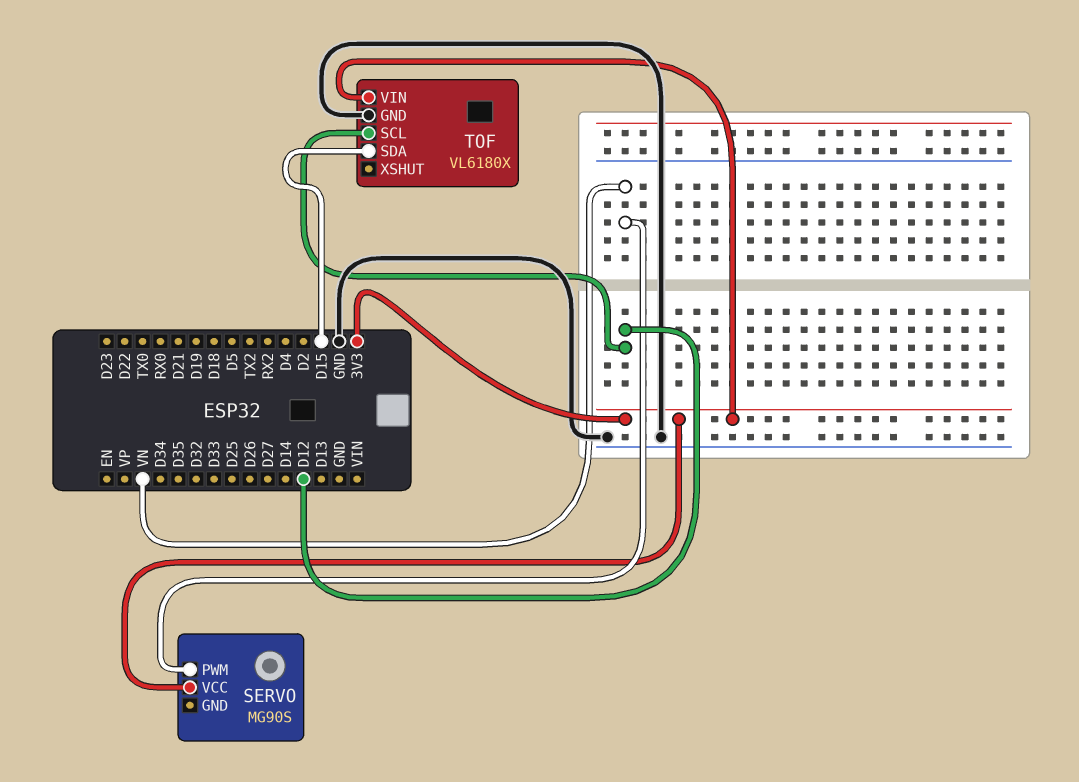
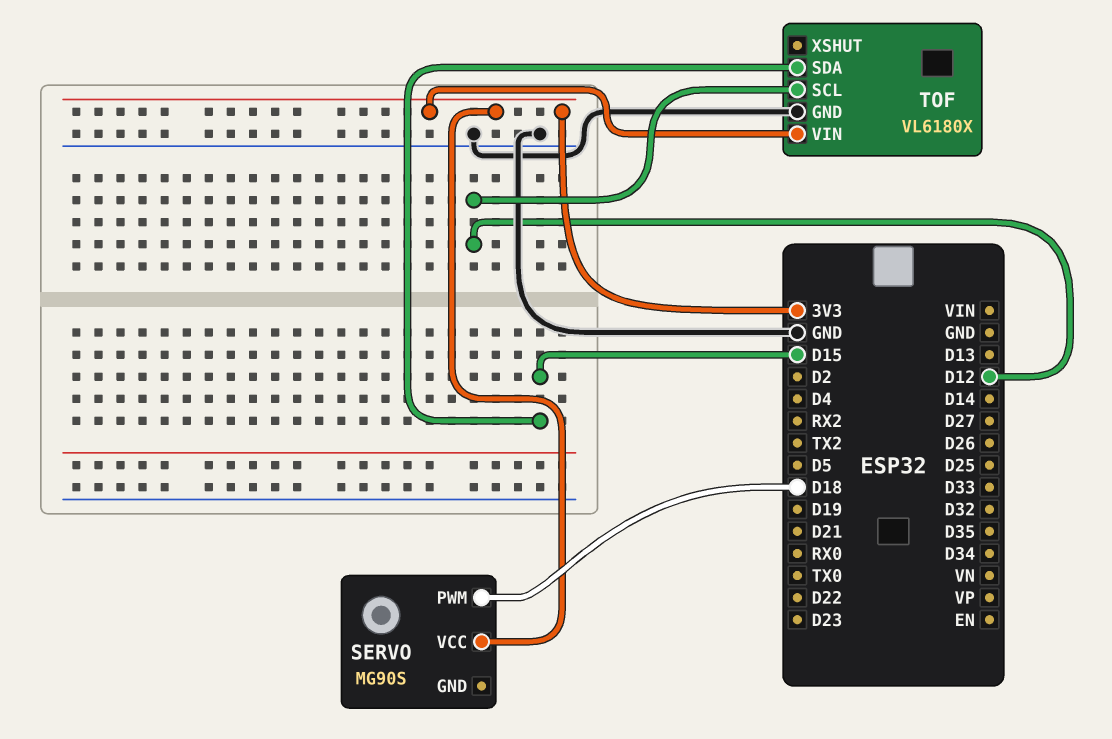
SERVO pin PWM: VN -> D18

